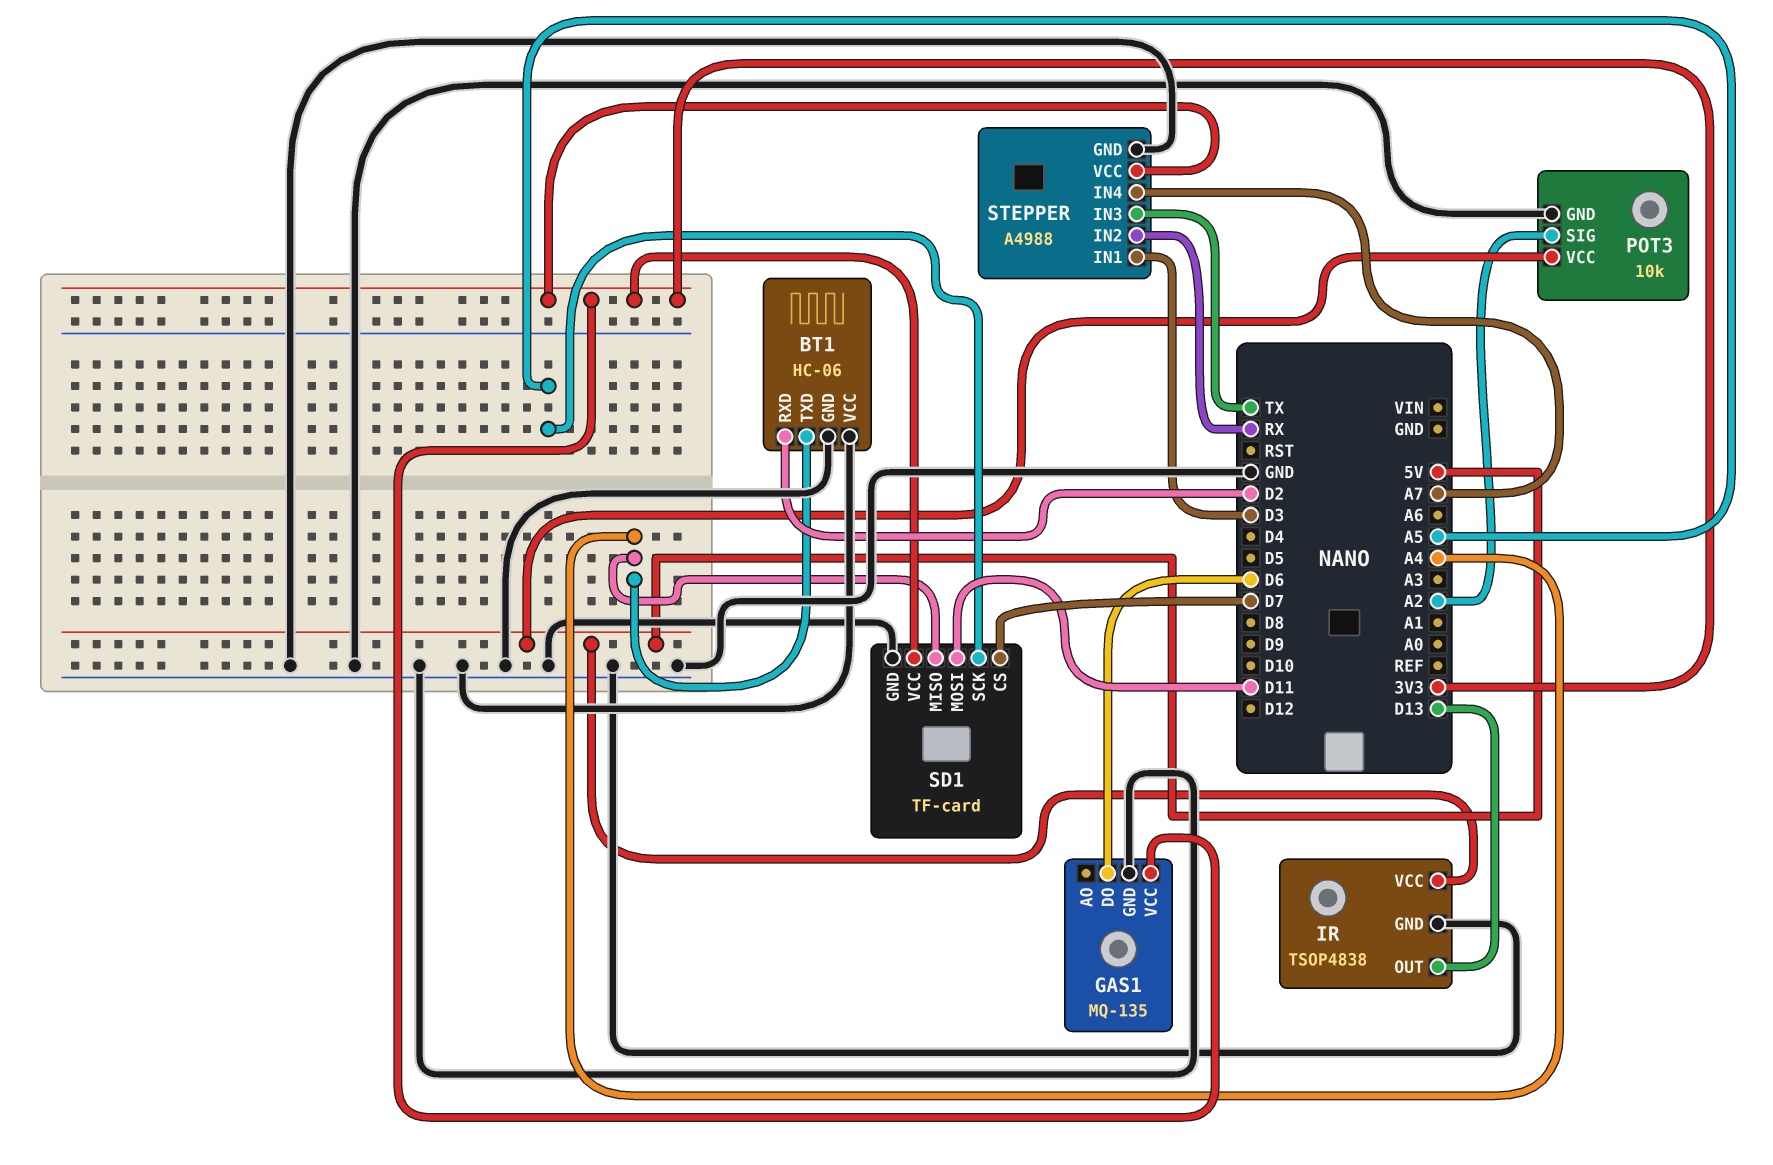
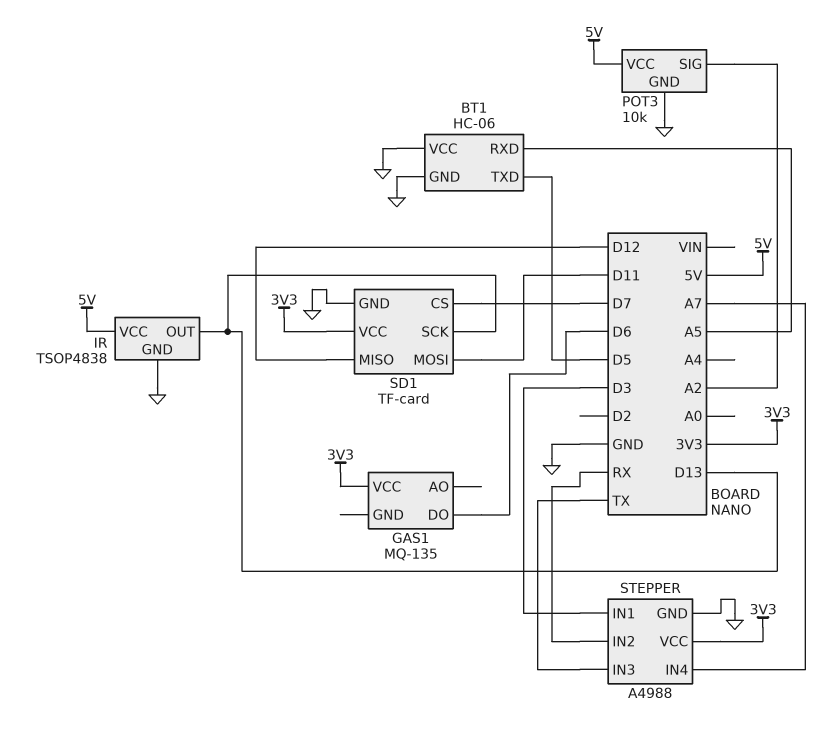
BT1 pin RXD: D2 -> A5
BT1 pin TXD: A4 -> D5
GAS1 pin GND: GND -> none
SD1 pin MISO: A4 -> D12
SD1 pin SCK: A5 -> D13

